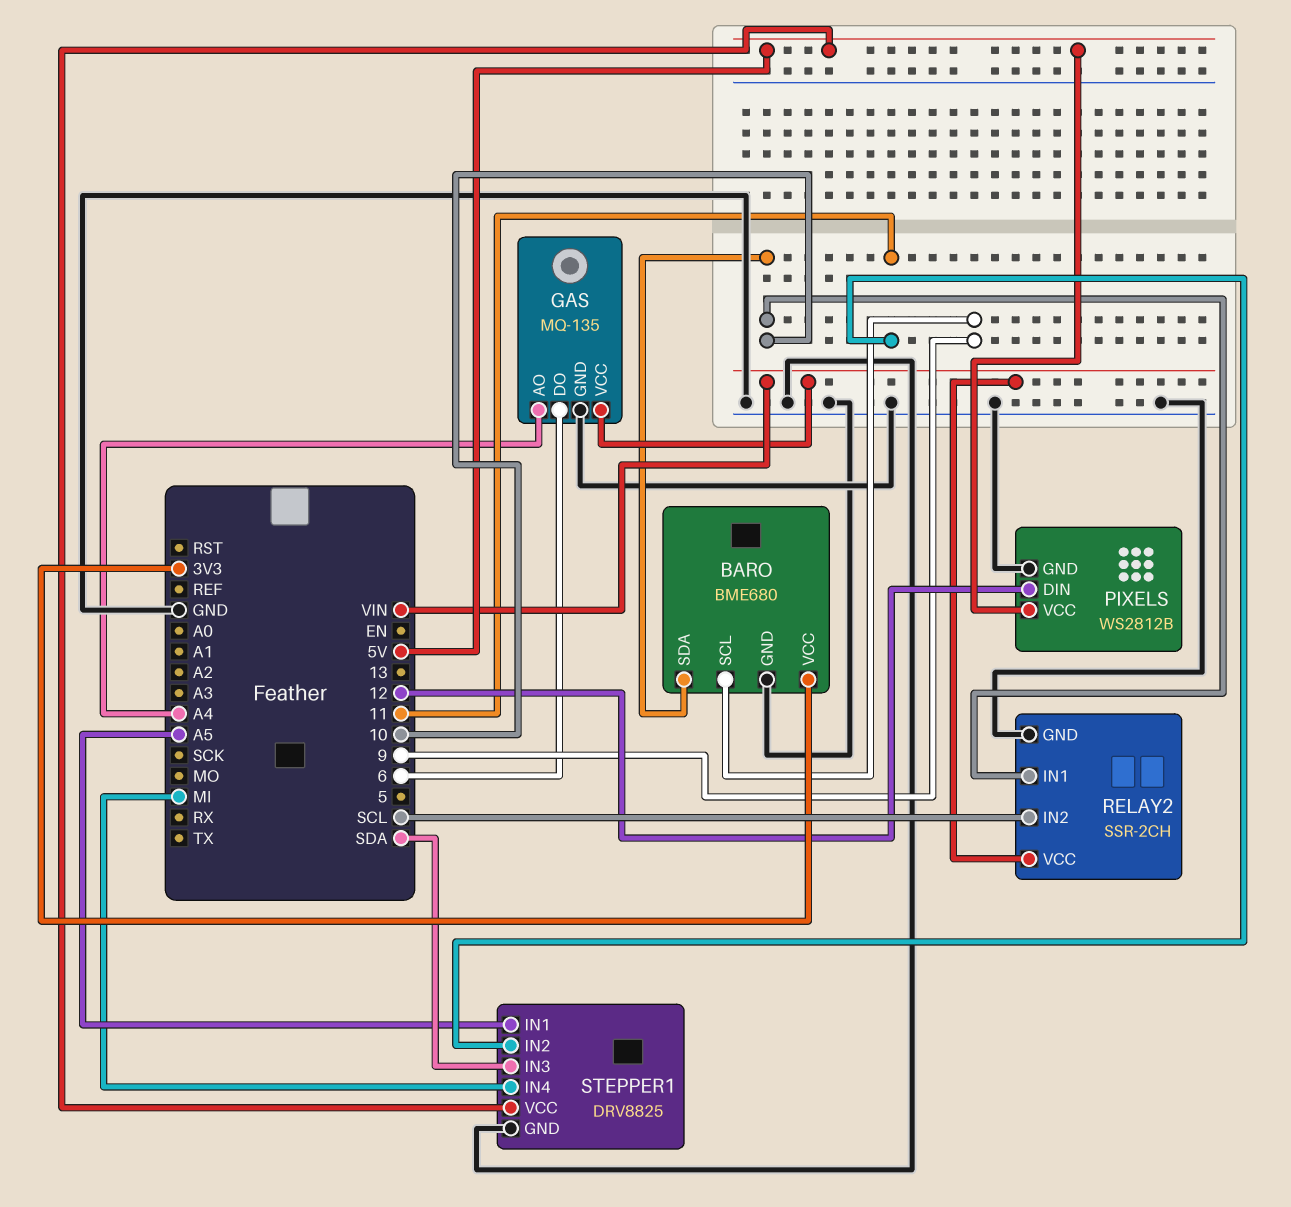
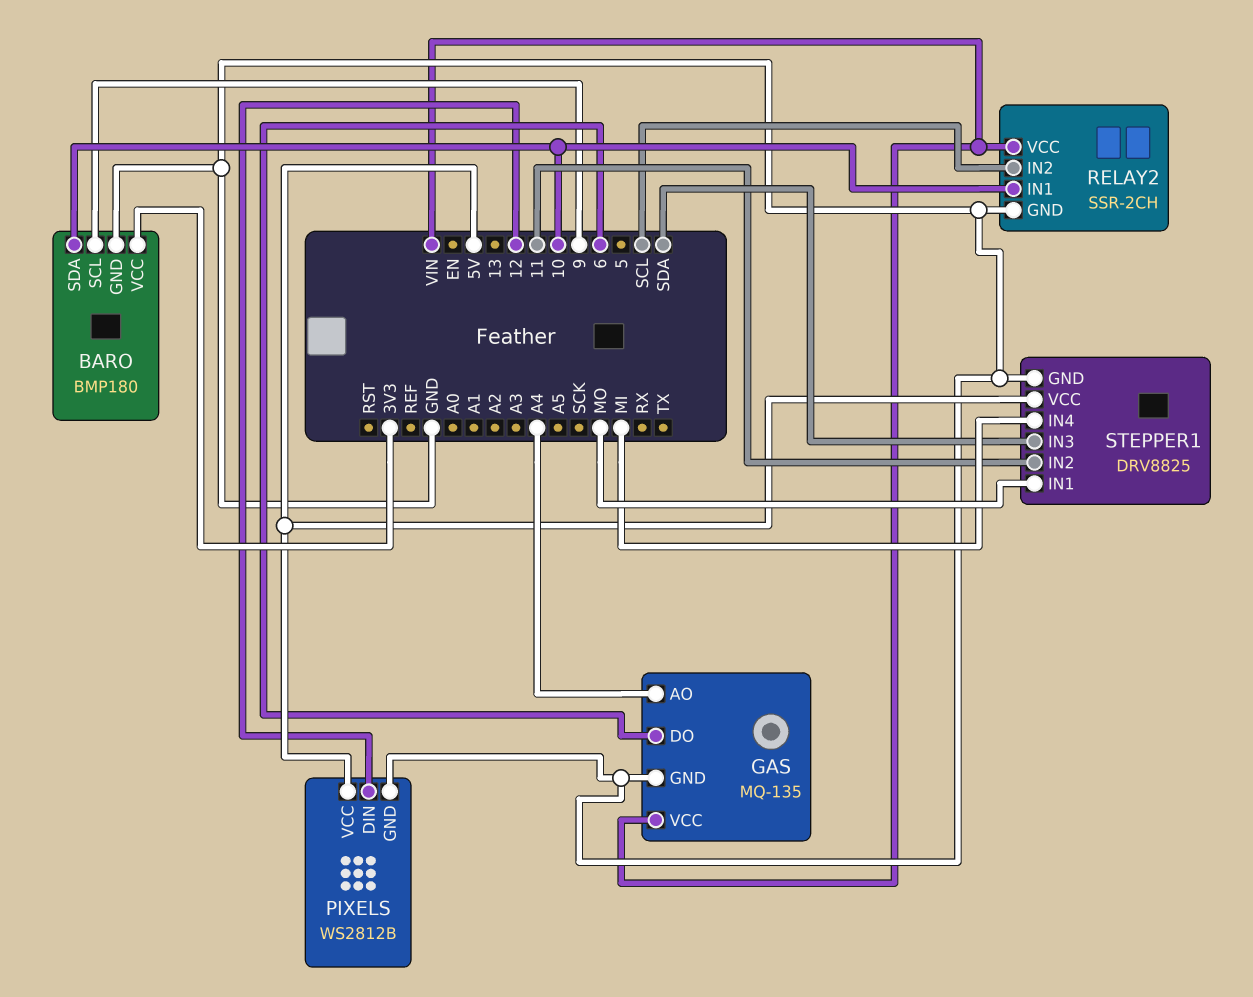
BARO: BME680 -> BMP180
STEPPER1 pin IN1: A5 -> MO

